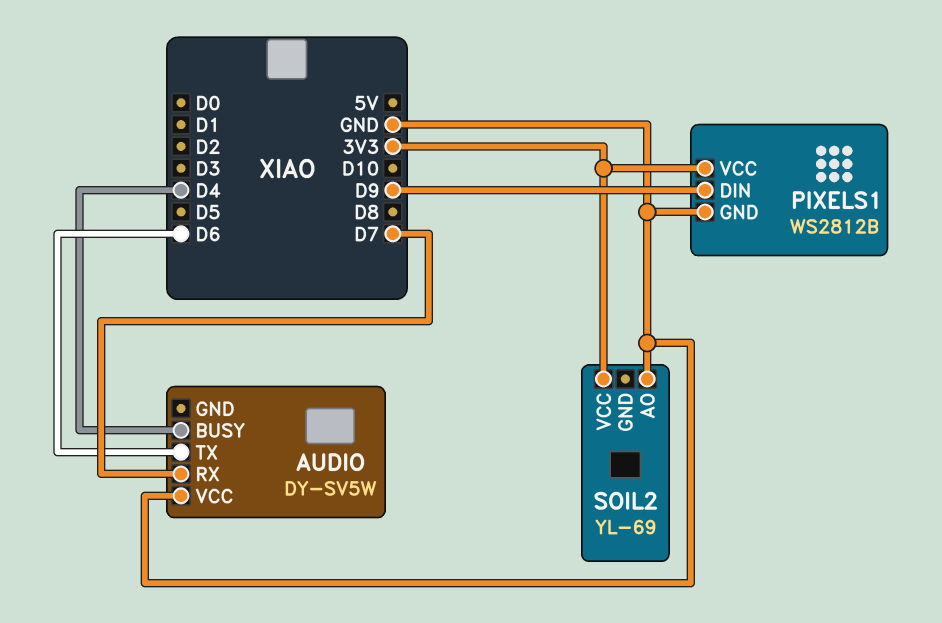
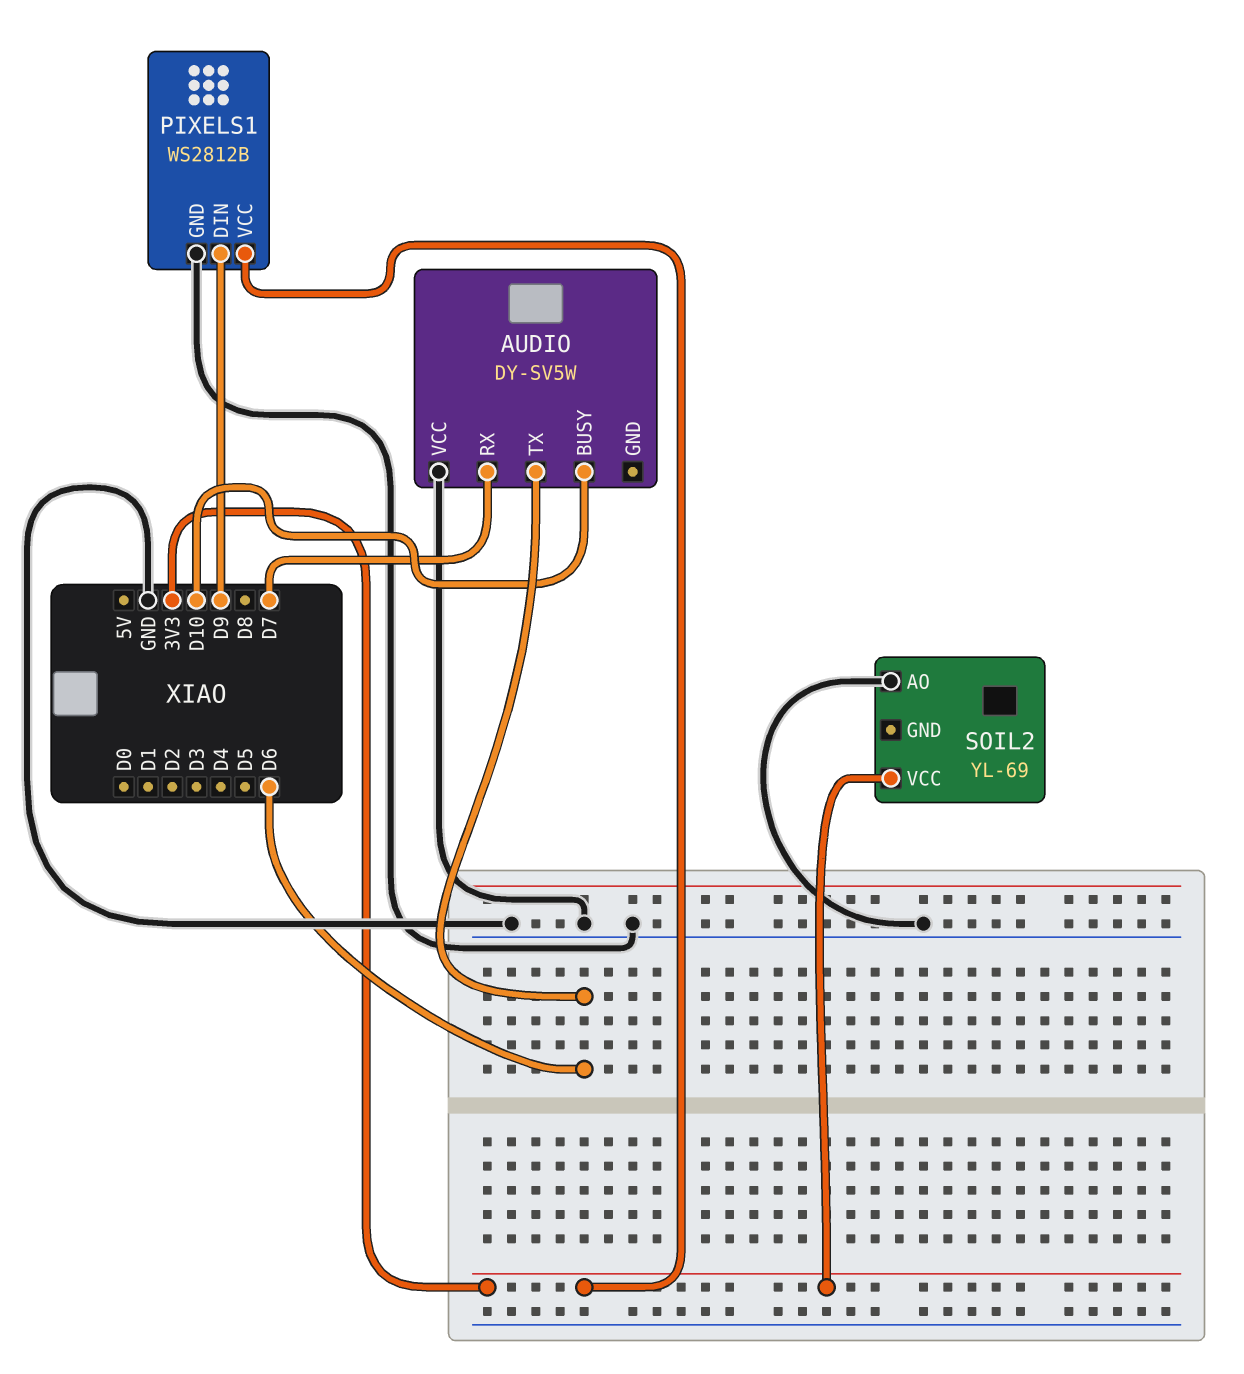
AUDIO pin BUSY: D4 -> D10

